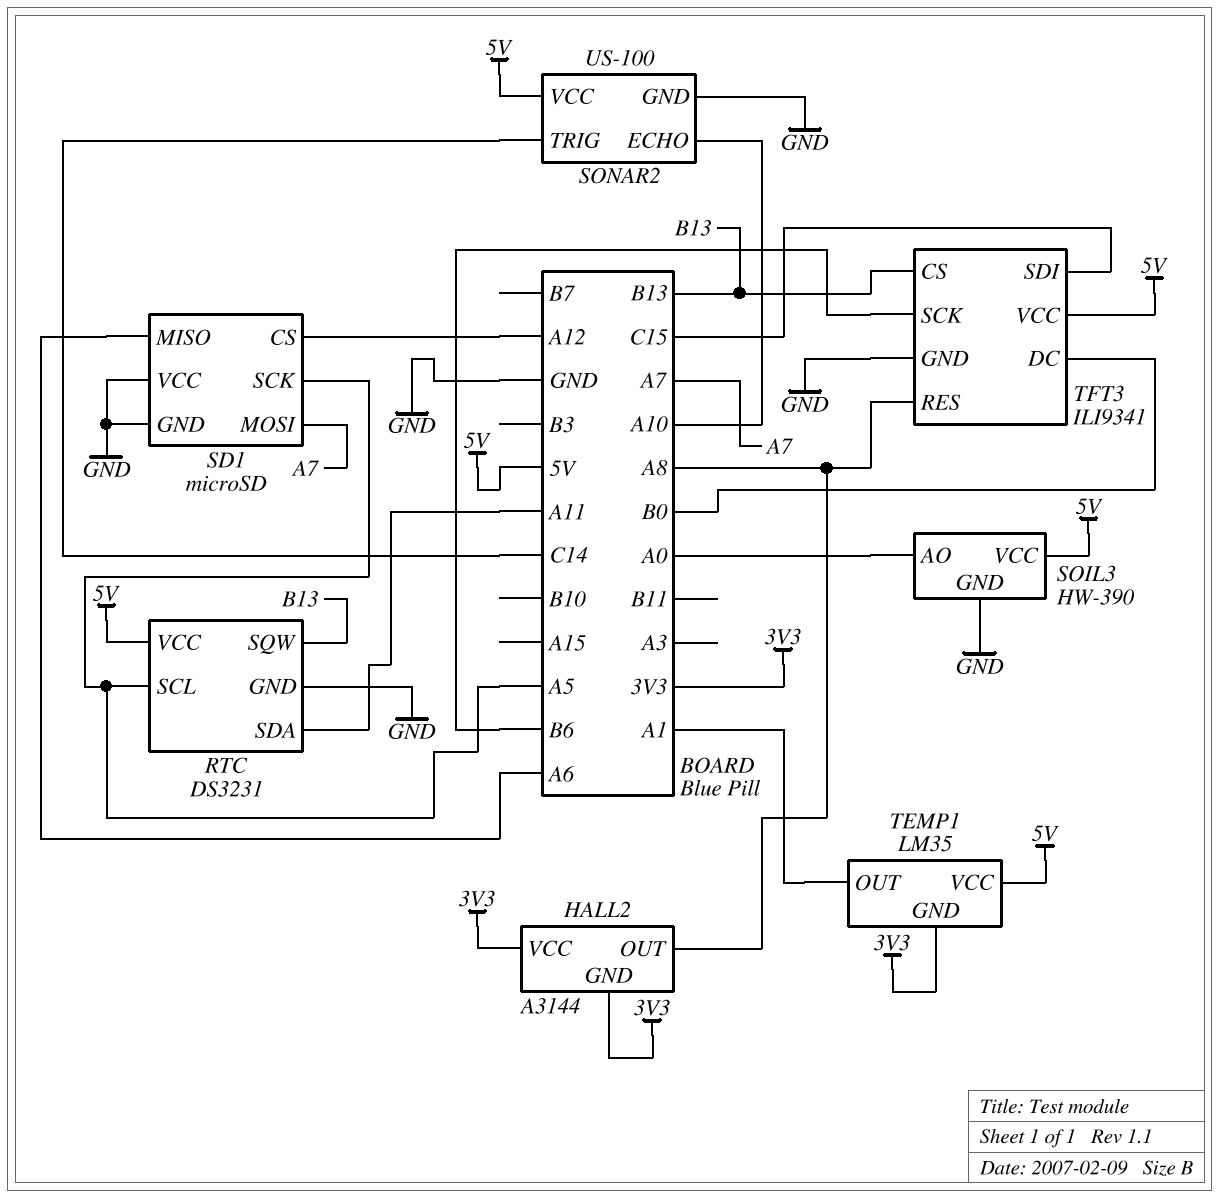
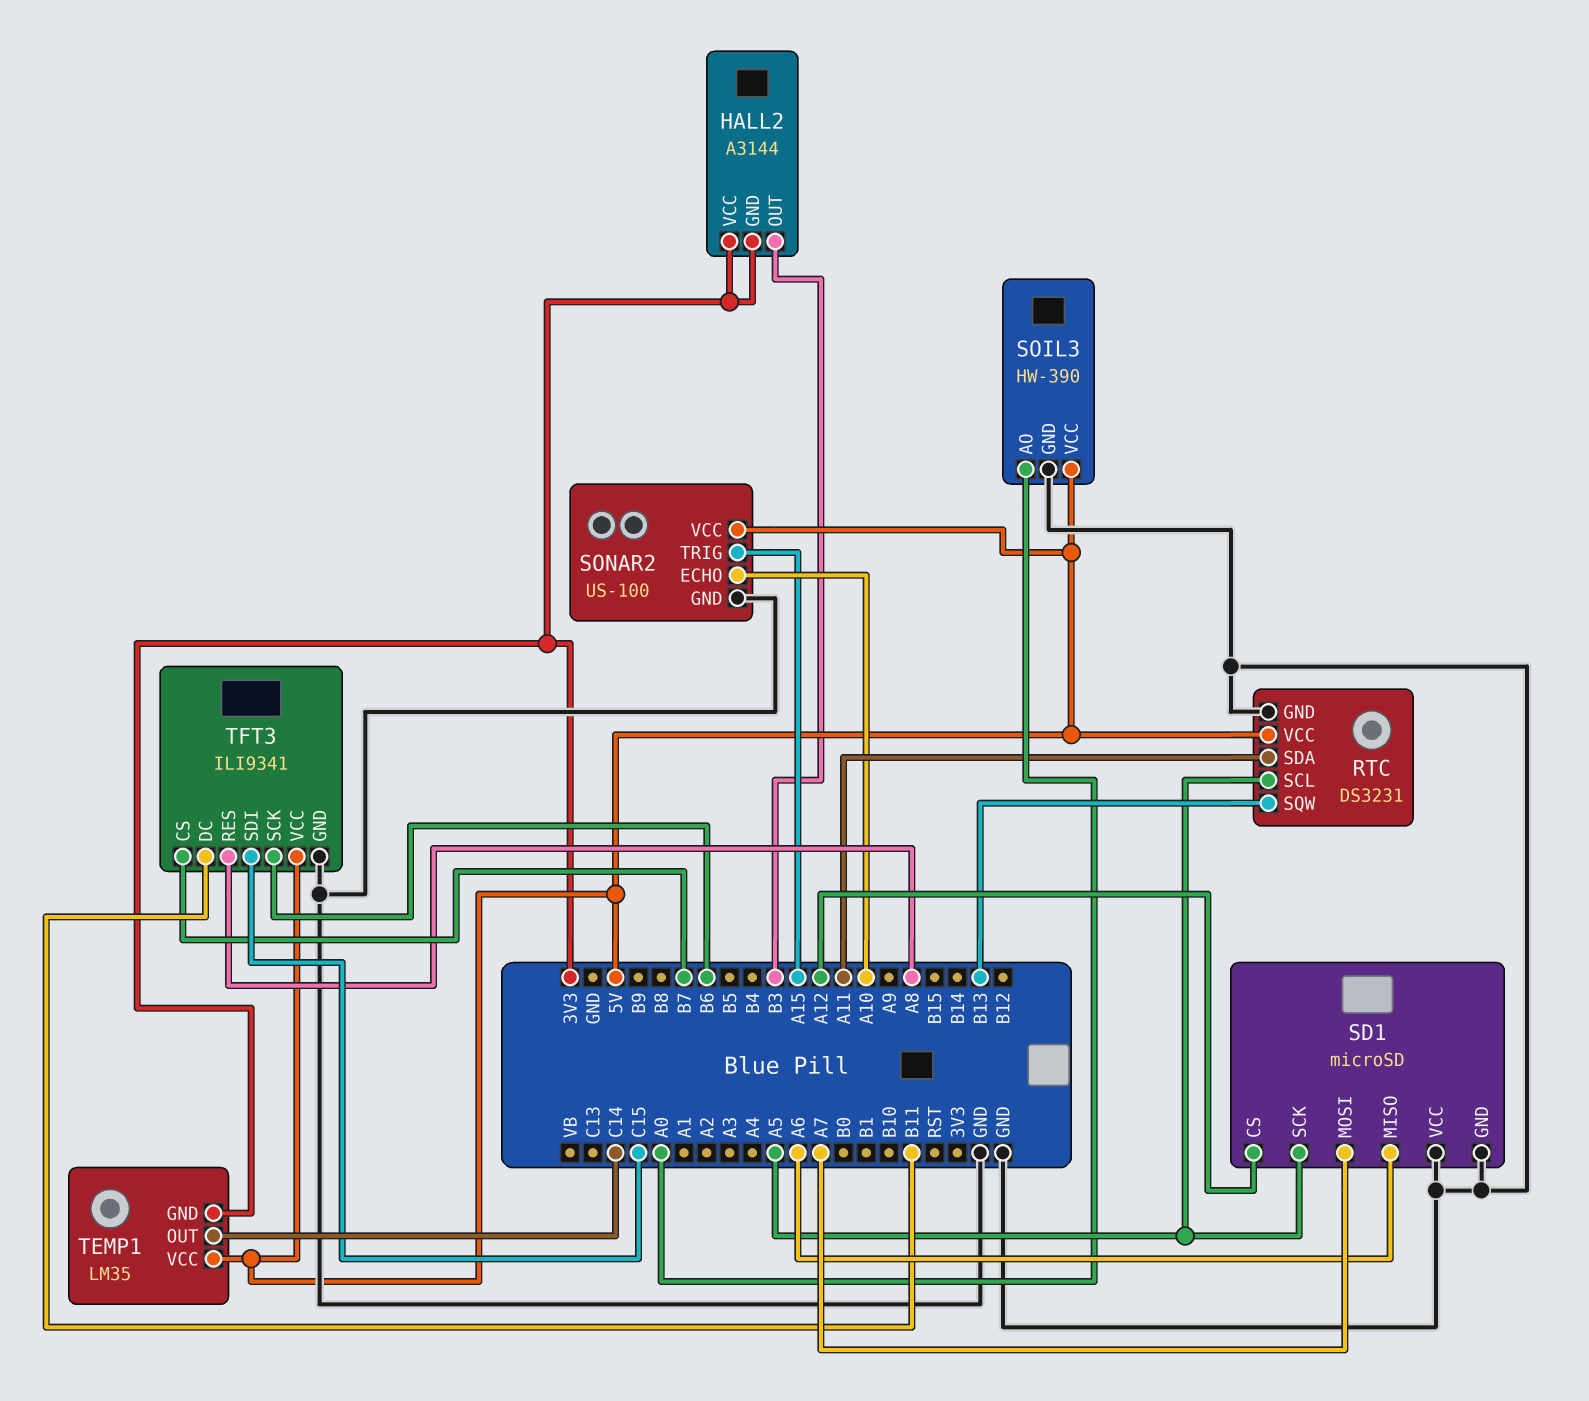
HALL2 pin OUT: A8 -> B3
SONAR2 pin TRIG: C14 -> A15
TEMP1 pin OUT: A1 -> C14
TFT3 pin CS: B13 -> B7
TFT3 pin DC: B0 -> B11

